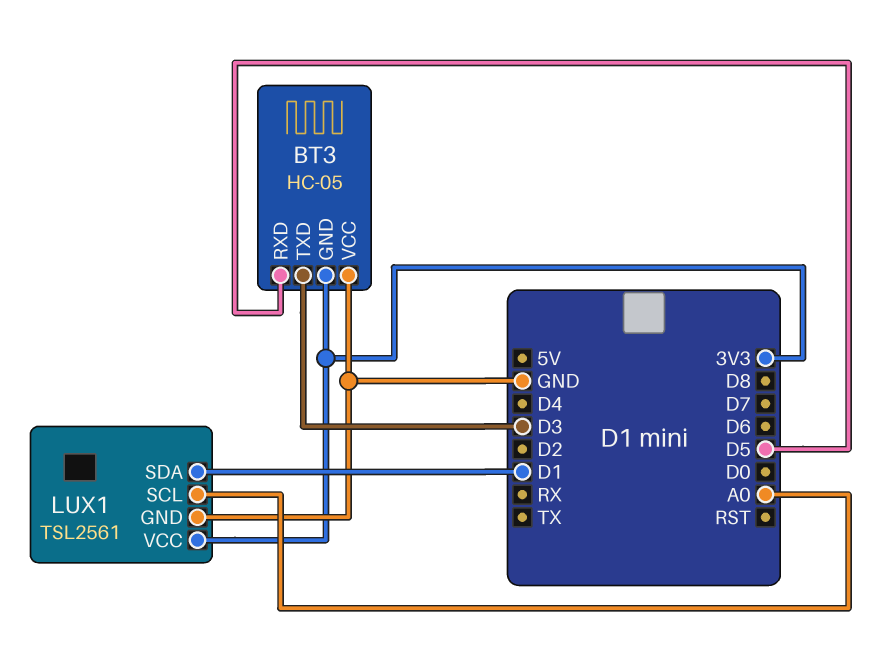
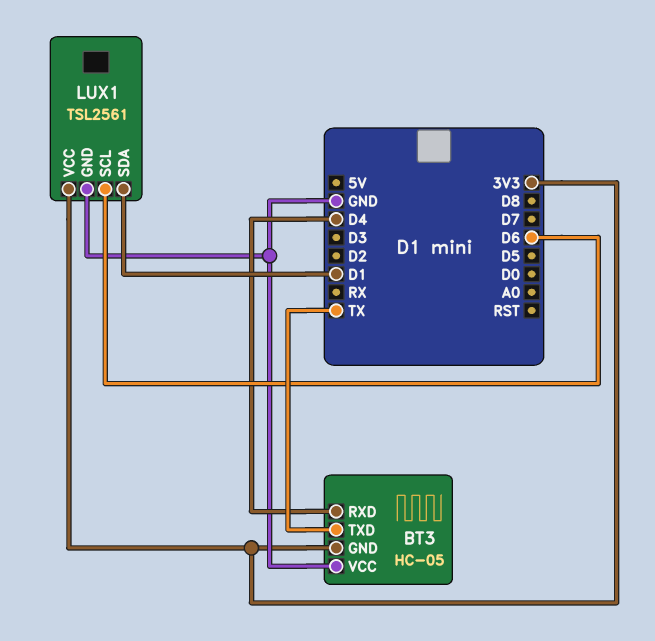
BT3 pin RXD: D5 -> D4
BT3 pin TXD: D3 -> TX
LUX1 pin SCL: A0 -> D6

